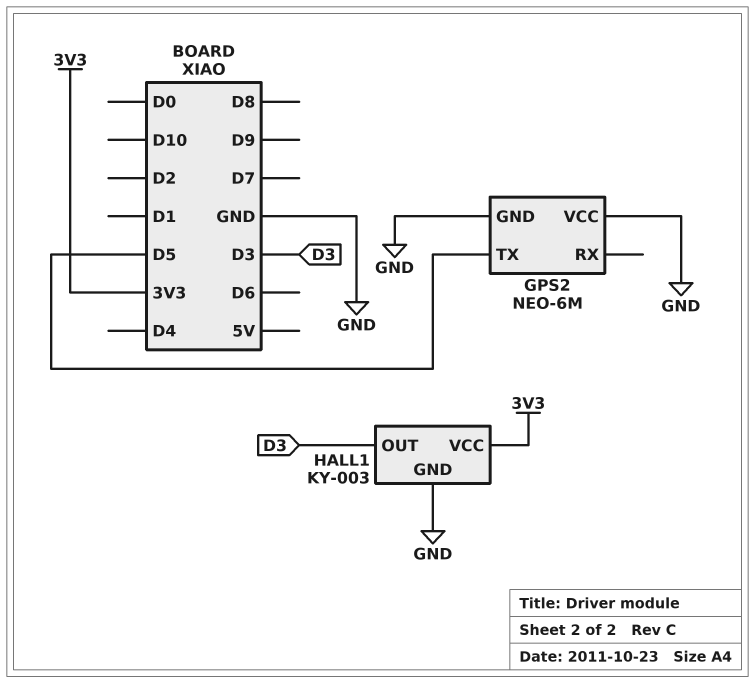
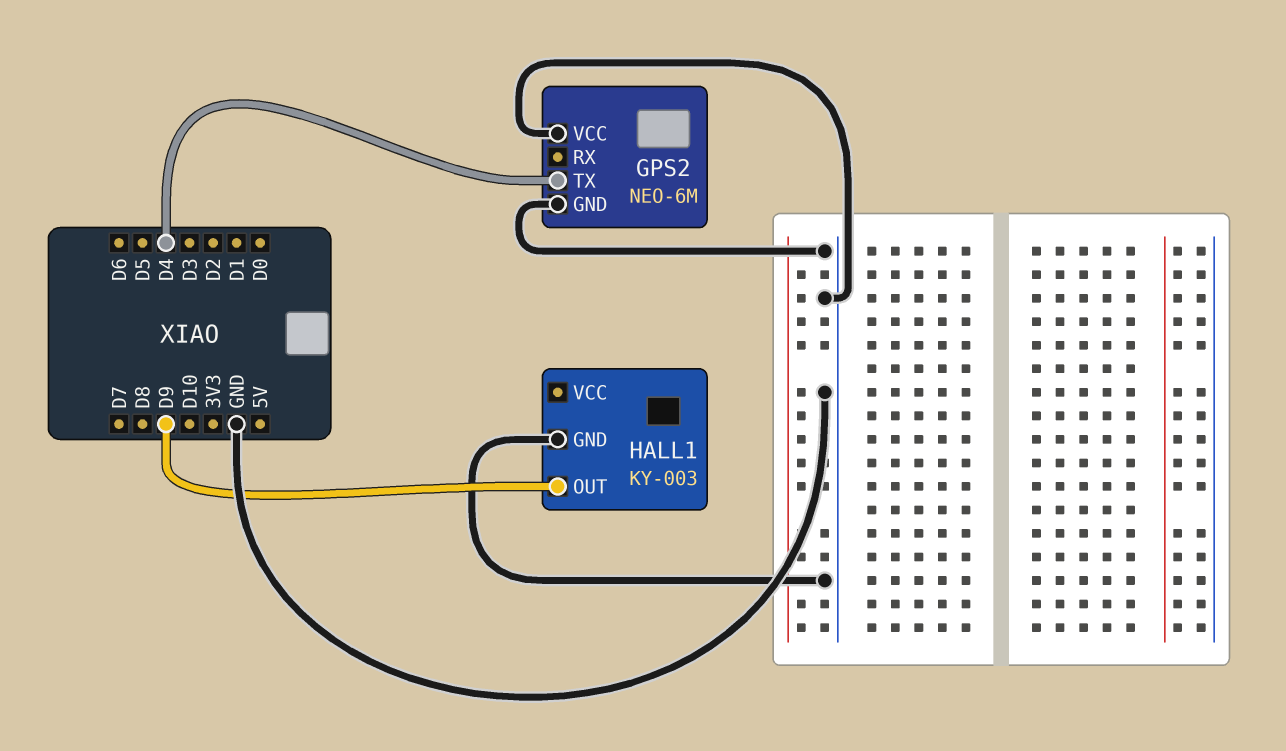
GPS2 pin TX: D5 -> D4
HALL1 pin OUT: D3 -> D9
HALL1 pin VCC: 3V3 -> none

